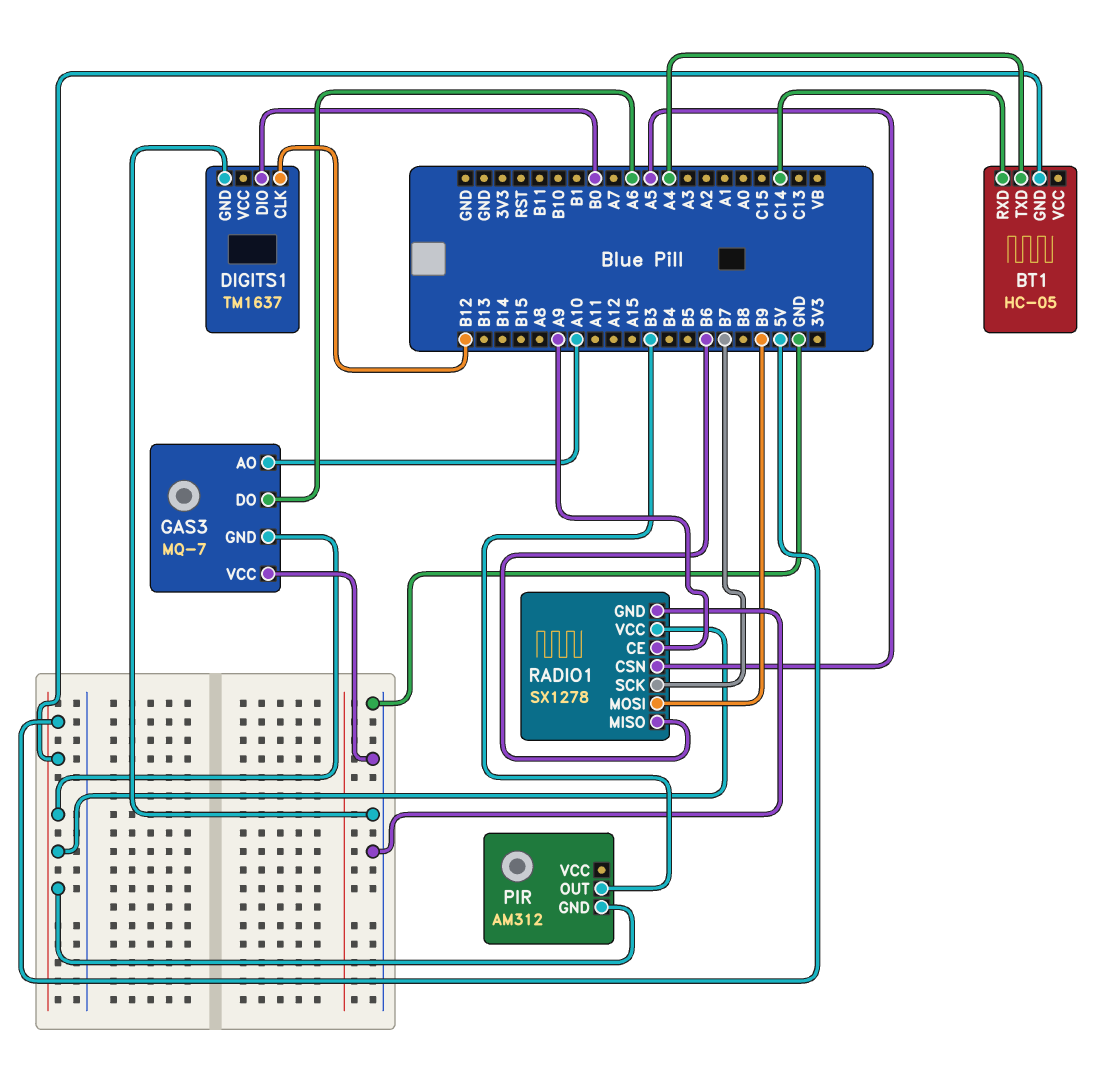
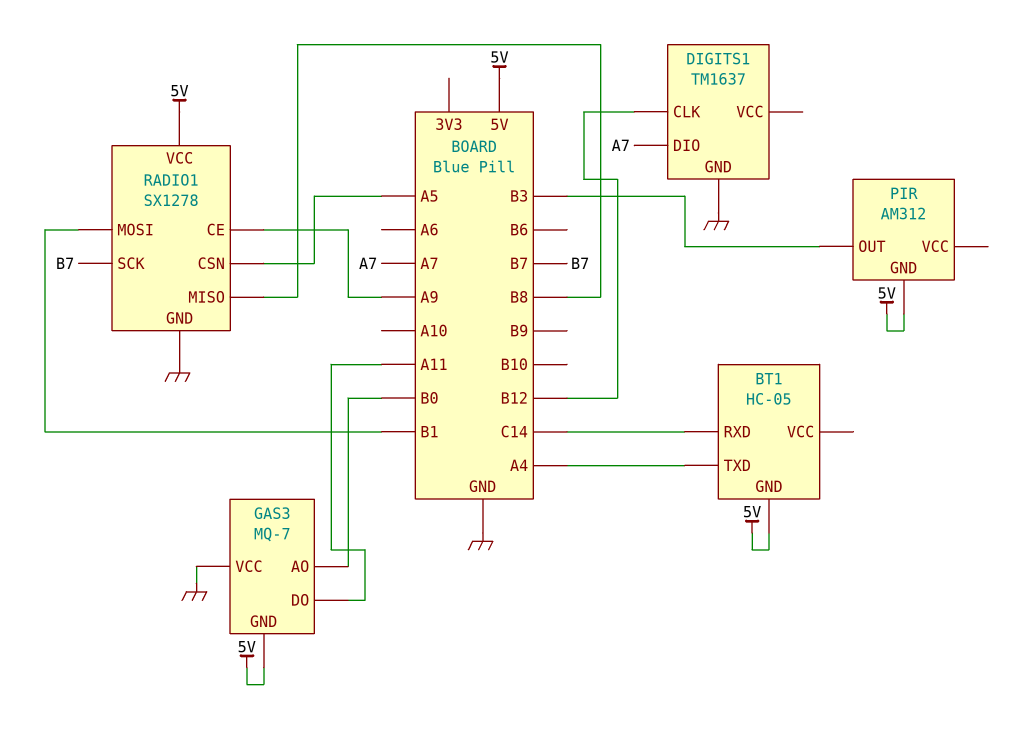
DIGITS1 pin DIO: B0 -> A7
GAS3 pin AO: A10 -> B0
GAS3 pin DO: A6 -> A11
RADIO1 pin MISO: B6 -> B8
RADIO1 pin MOSI: B9 -> B1

